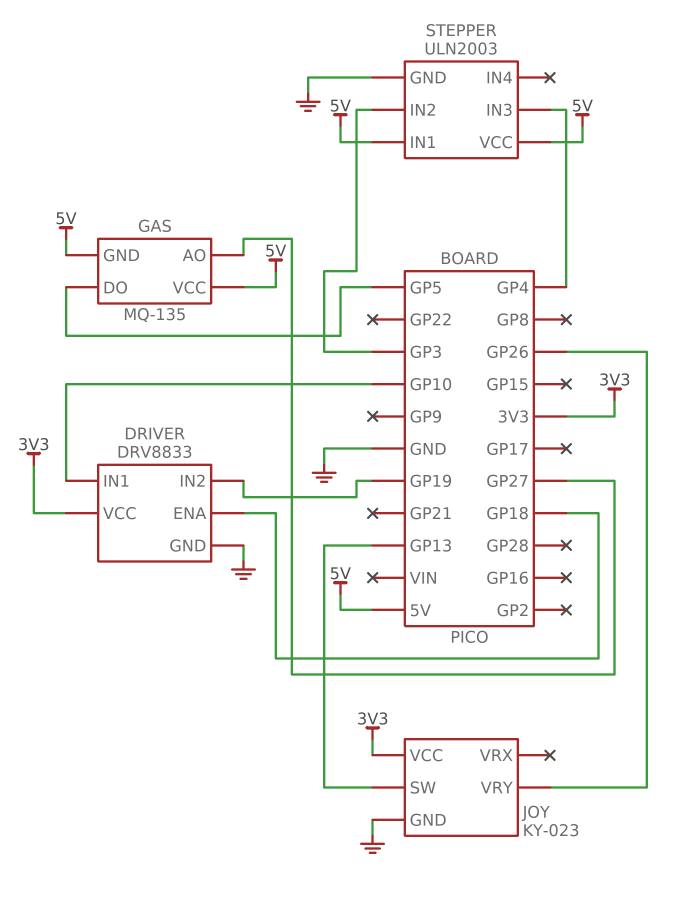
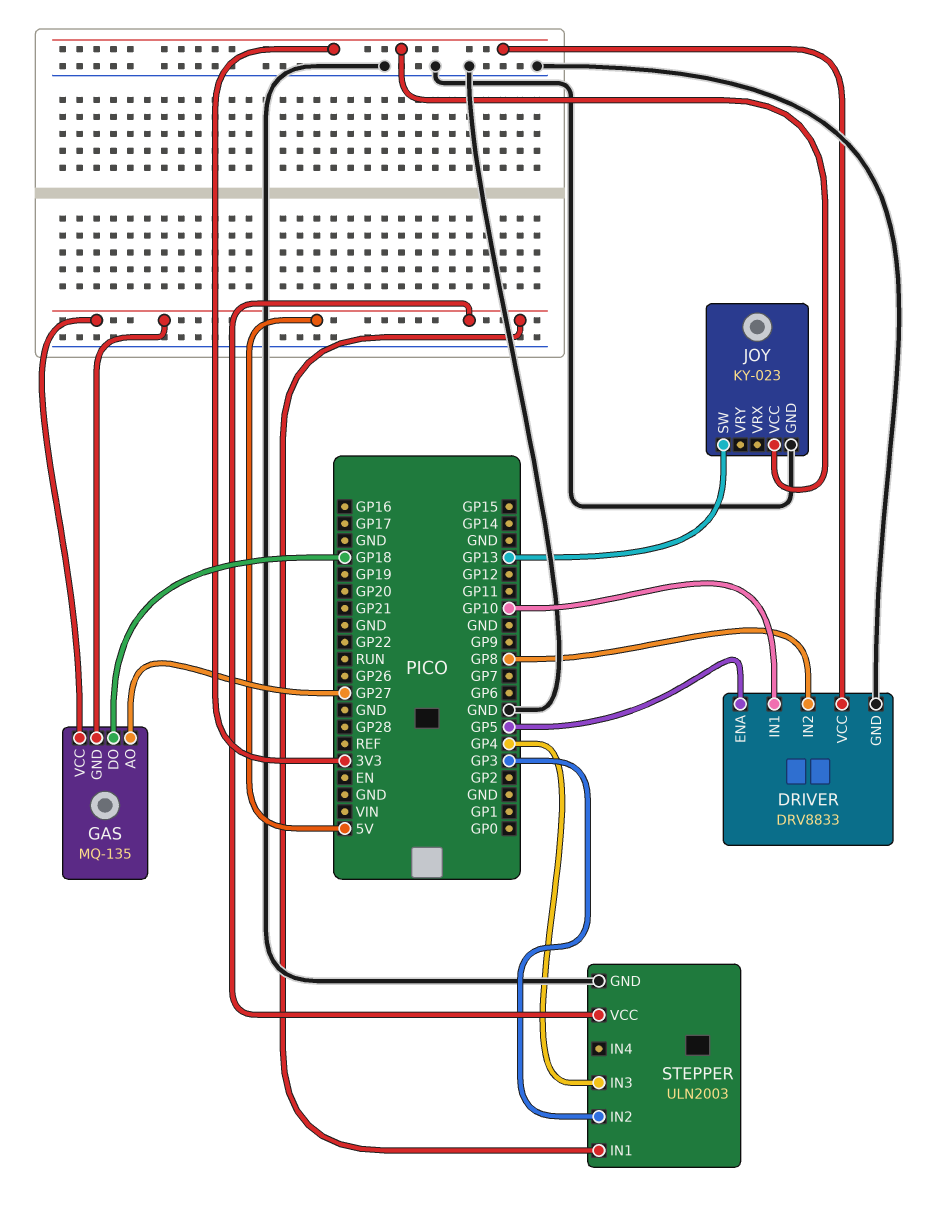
DRIVER pin ENA: GP18 -> GP5
DRIVER pin IN2: GP19 -> GP8
GAS pin DO: GP5 -> GP18
JOY pin VRY: GP26 -> none

